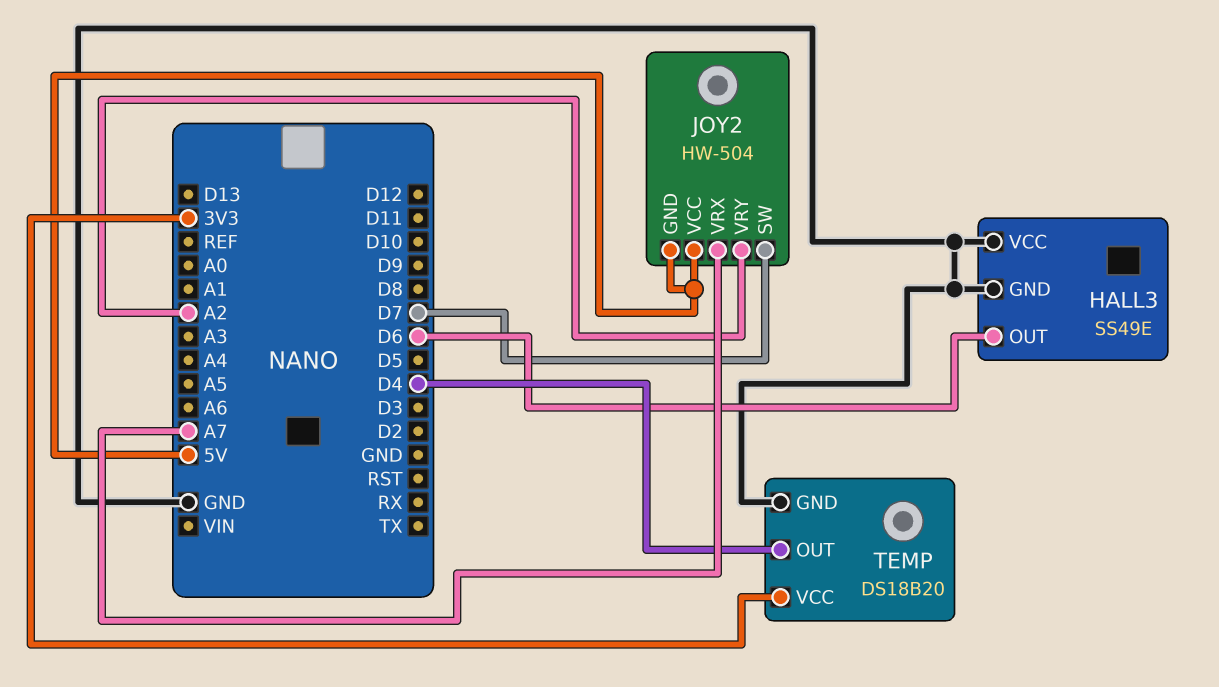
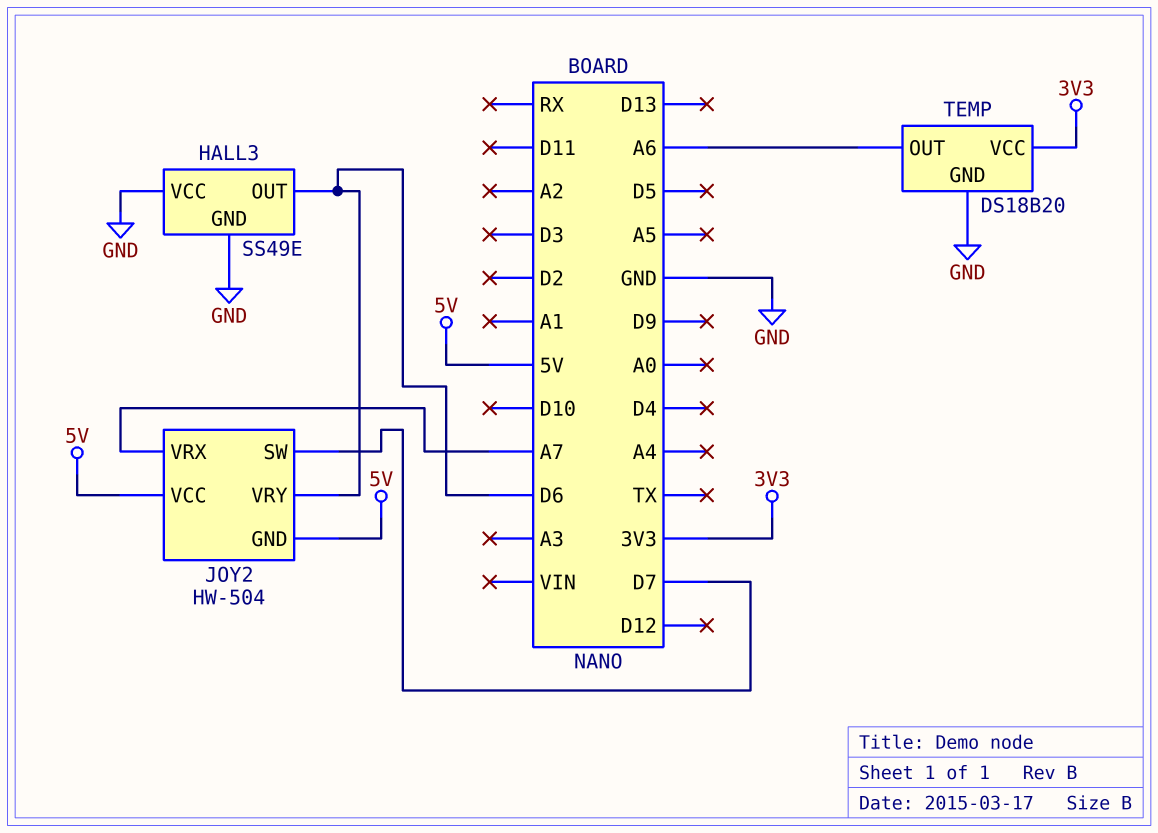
JOY2 pin VRY: A2 -> D6
TEMP pin OUT: D4 -> A6

